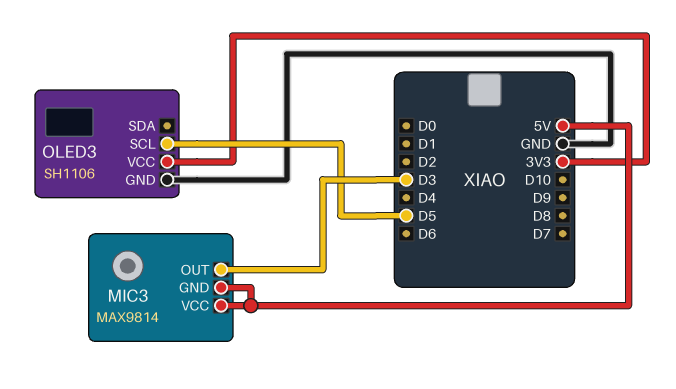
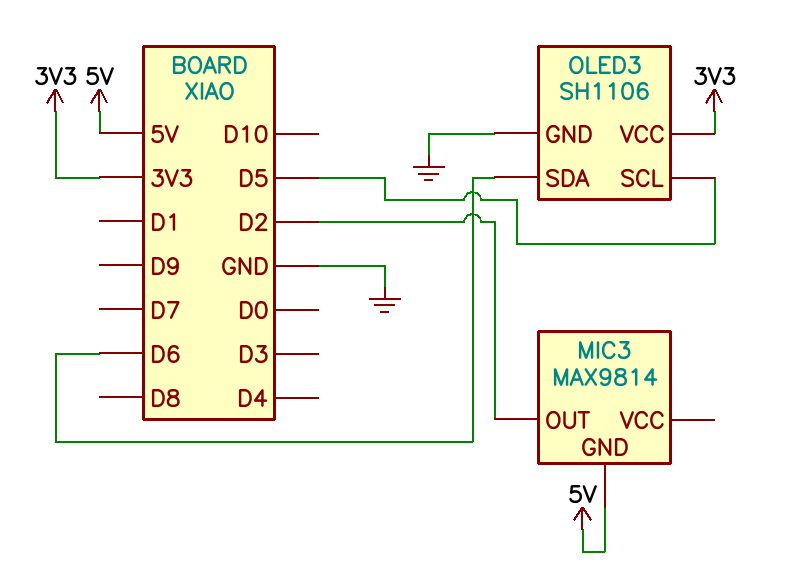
MIC3 pin OUT: D3 -> D2
MIC3 pin VCC: 5V -> none
OLED3 pin SDA: none -> D6

